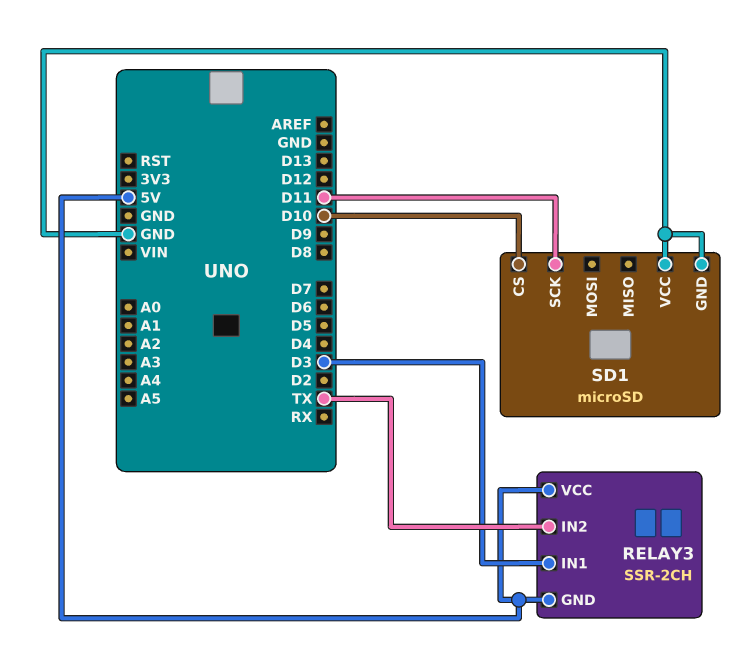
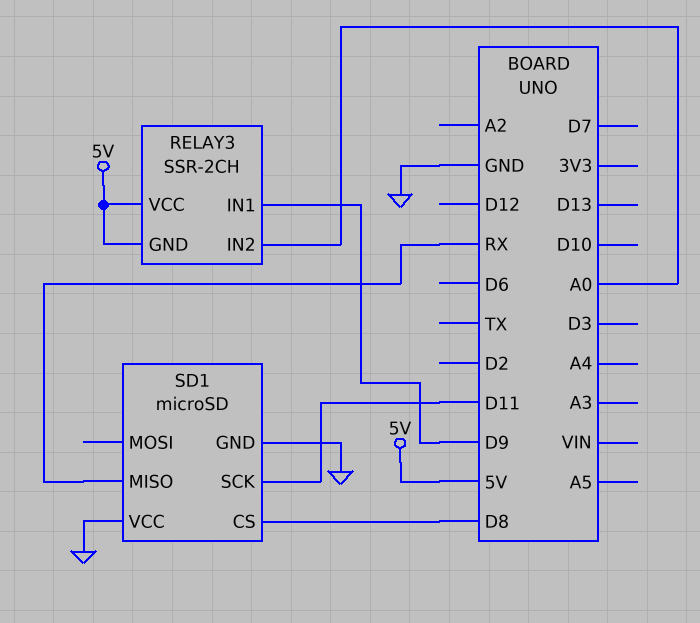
RELAY3 pin IN1: D3 -> D9
RELAY3 pin IN2: TX -> A0
SD1 pin CS: D10 -> D8
SD1 pin MISO: none -> RX

